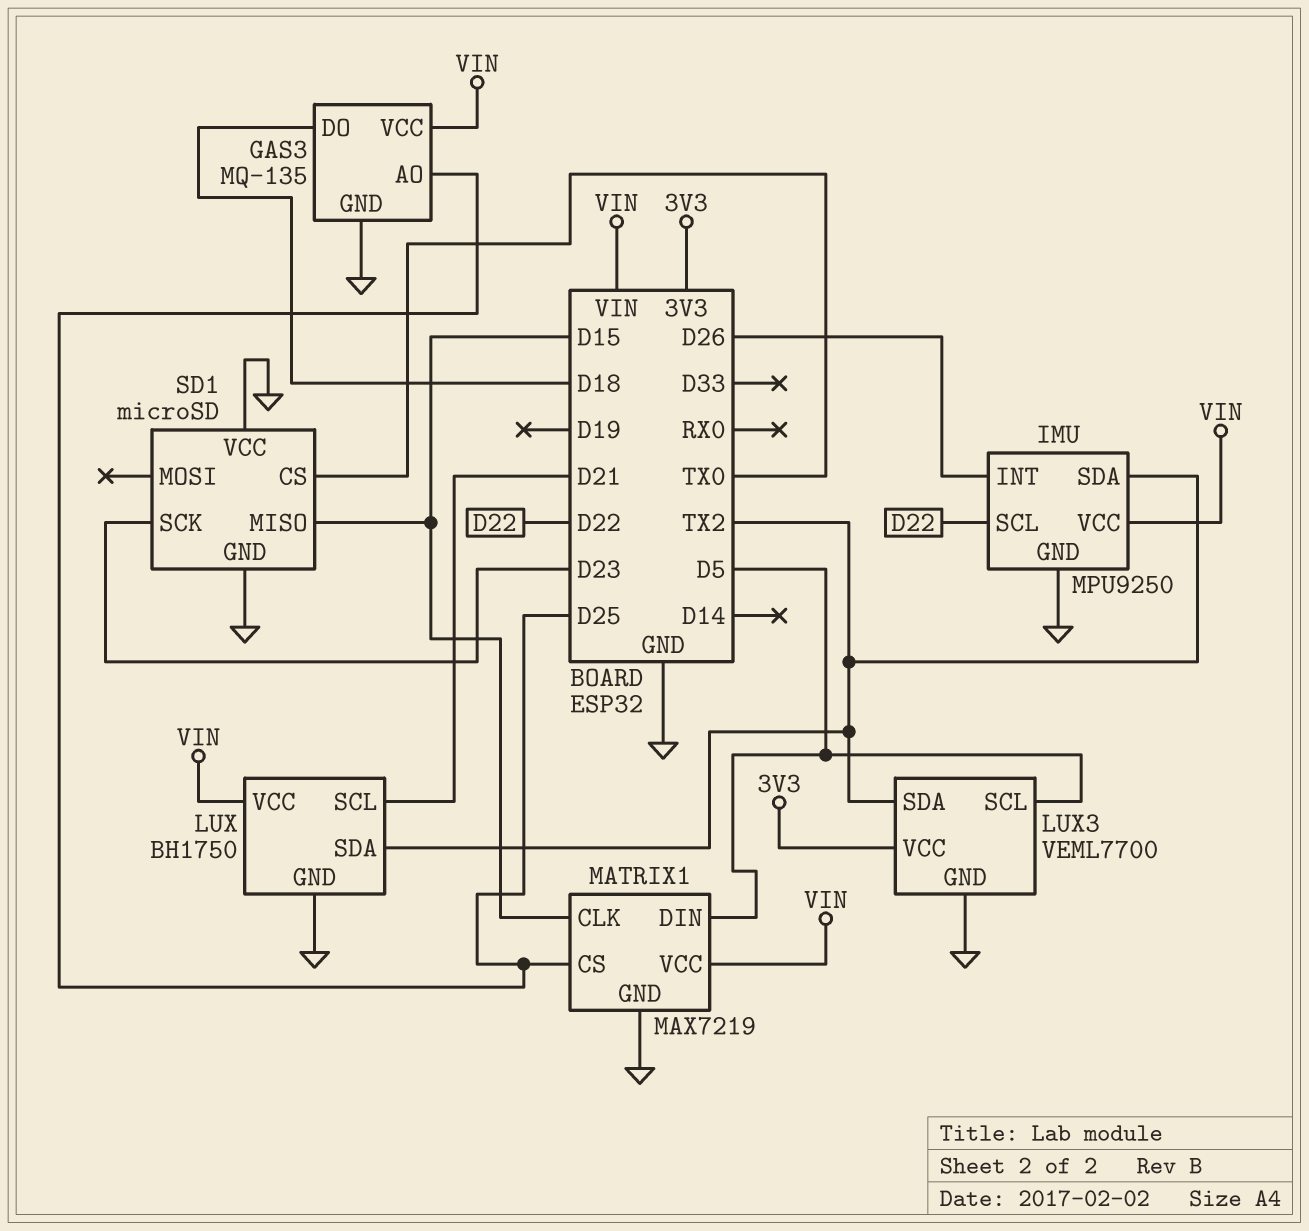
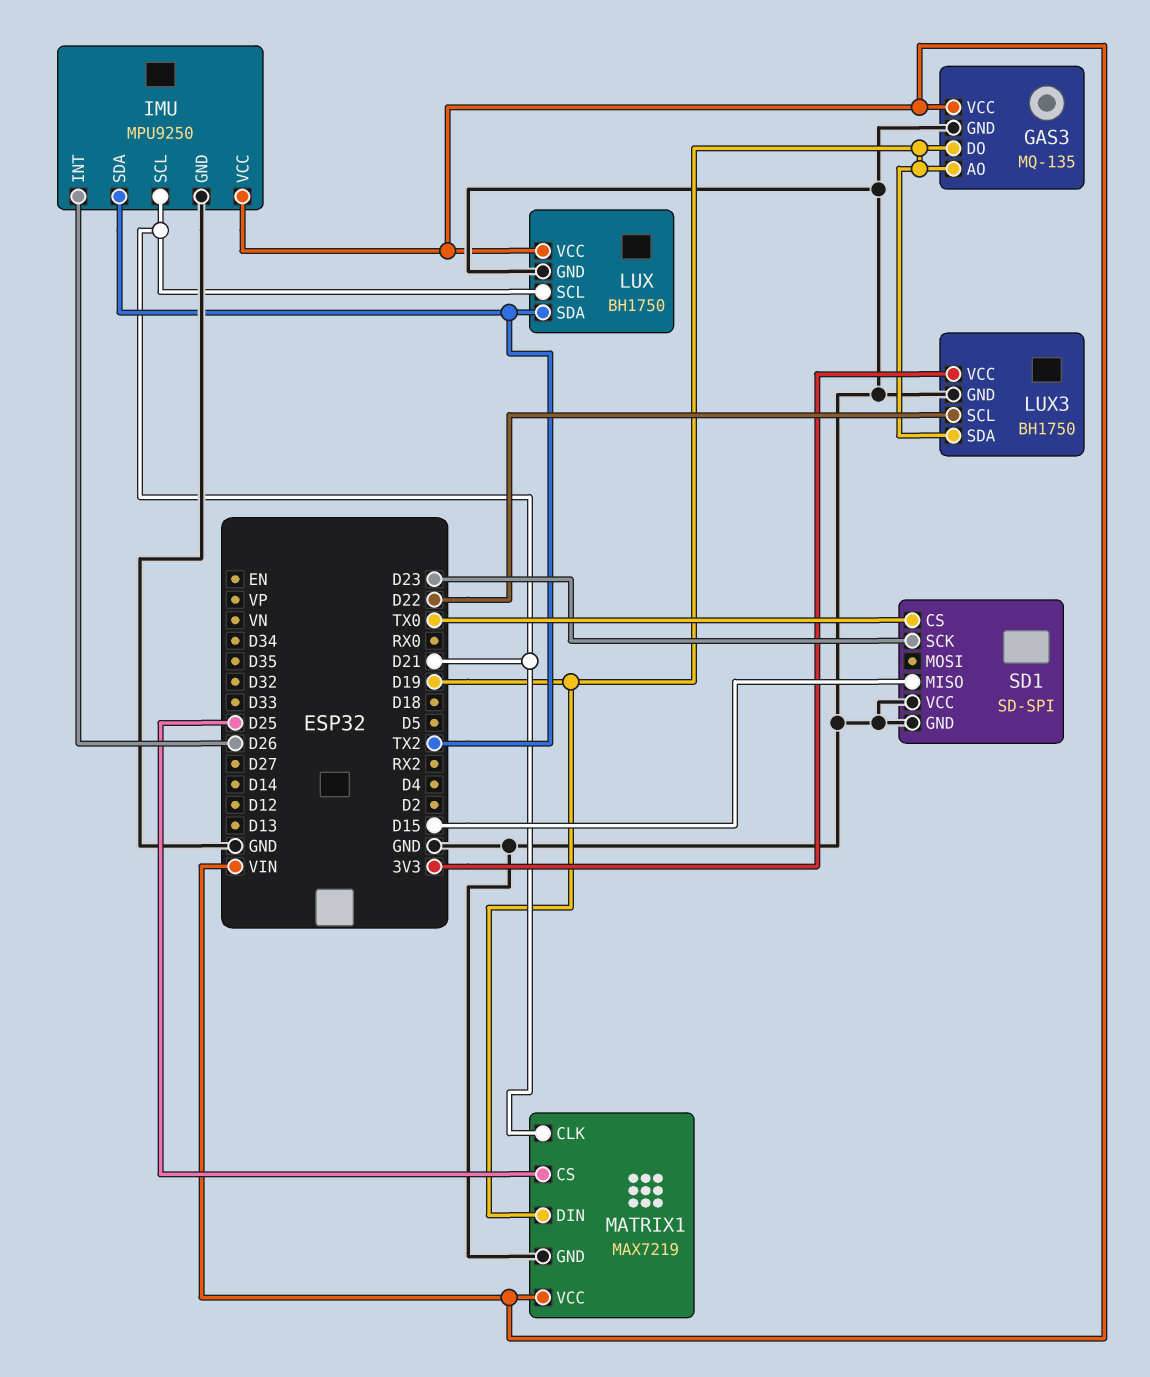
GAS3 pin AO: D25 -> D19
GAS3 pin DO: D18 -> D19
IMU pin SCL: D22 -> D21
LUX3: VEML7700 -> BH1750
LUX3 pin SCL: D5 -> D22
LUX3 pin SDA: TX2 -> D19
MATRIX1 pin CLK: D15 -> D21
MATRIX1 pin DIN: D5 -> D19
SD1: microSD -> SD-SPI

